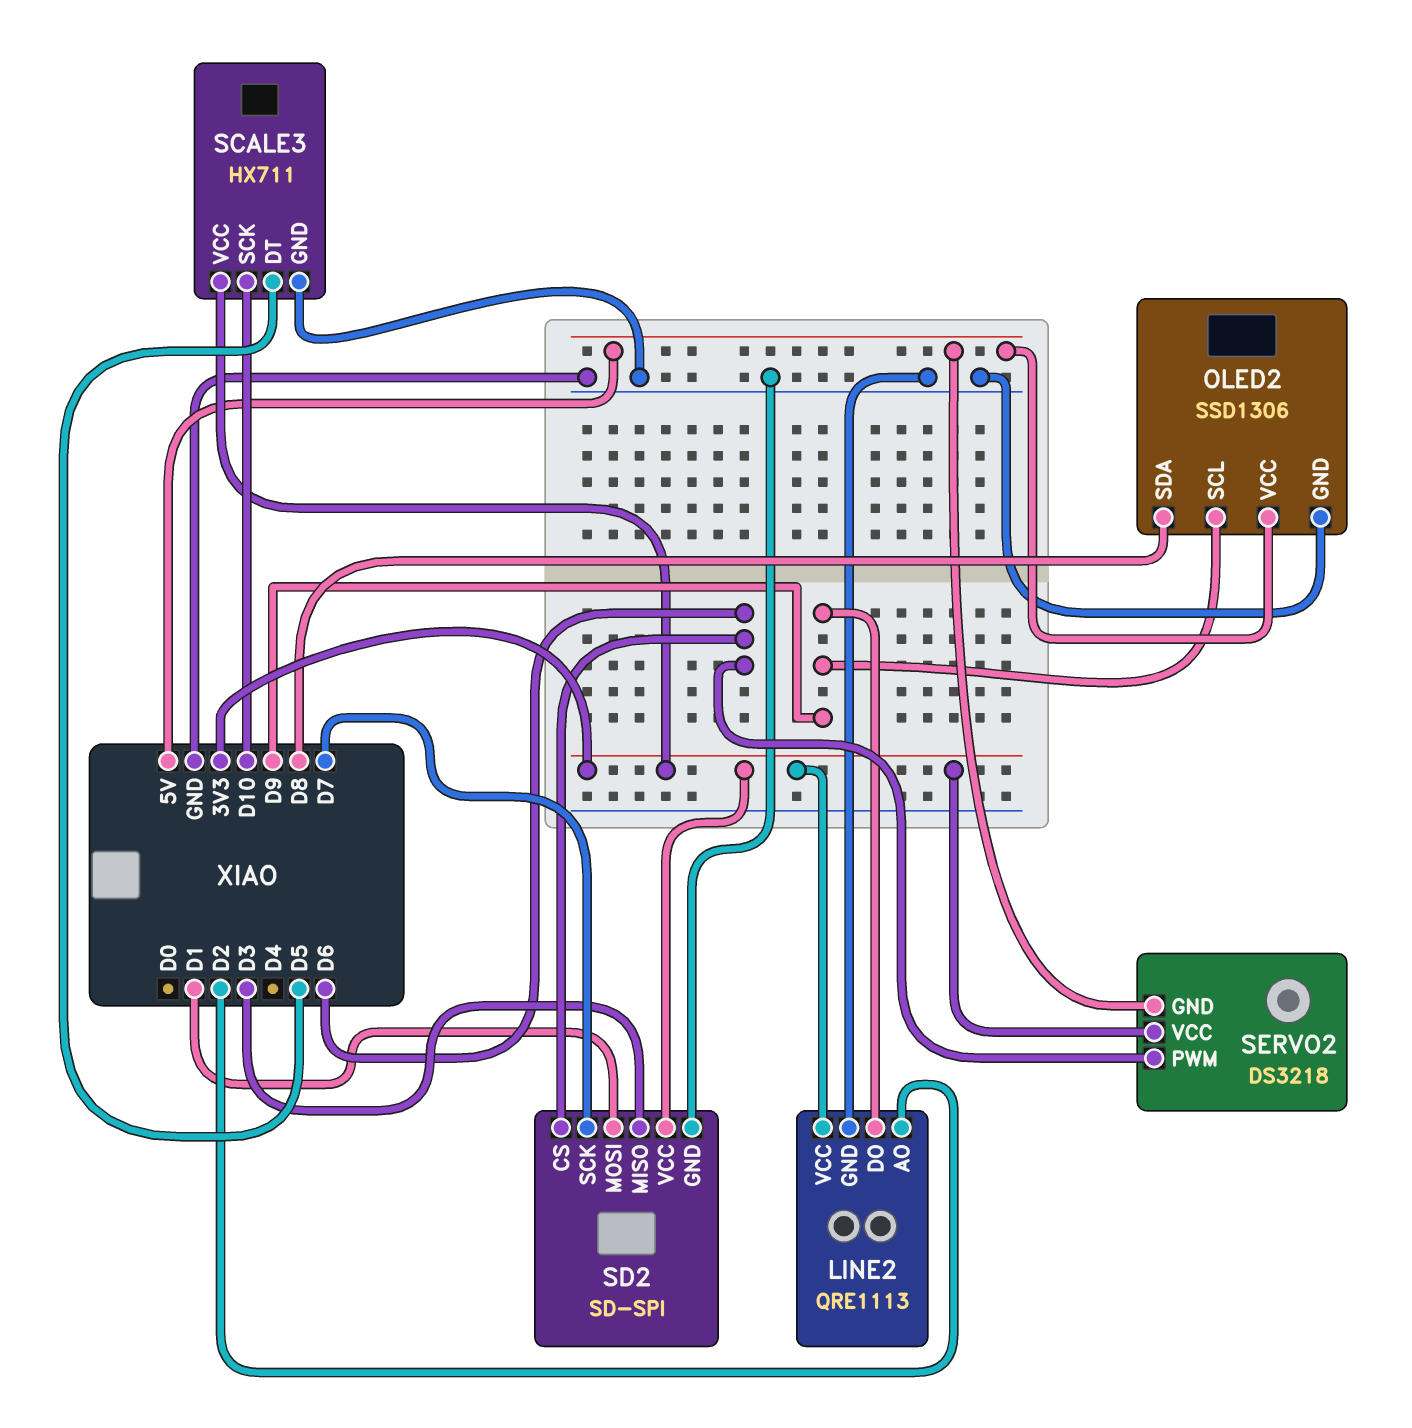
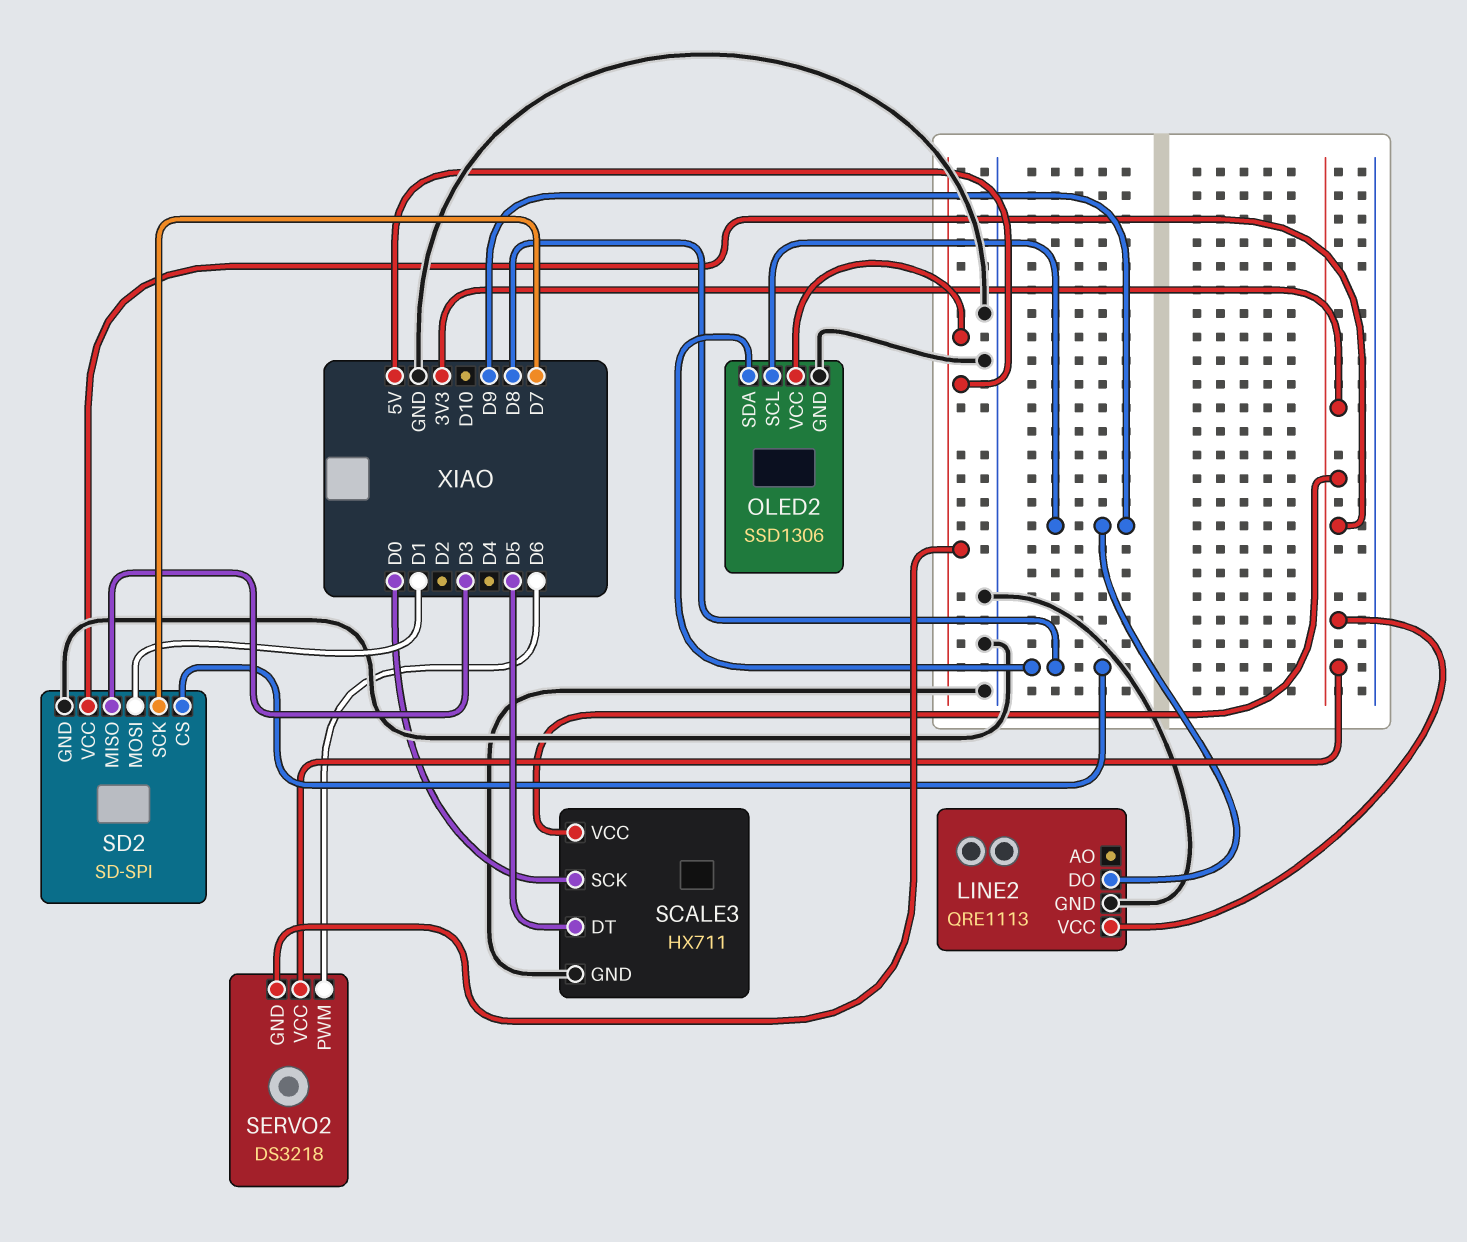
LINE2 pin AO: D2 -> none
SCALE3 pin SCK: D10 -> D0
SD2 pin CS: D6 -> D8

